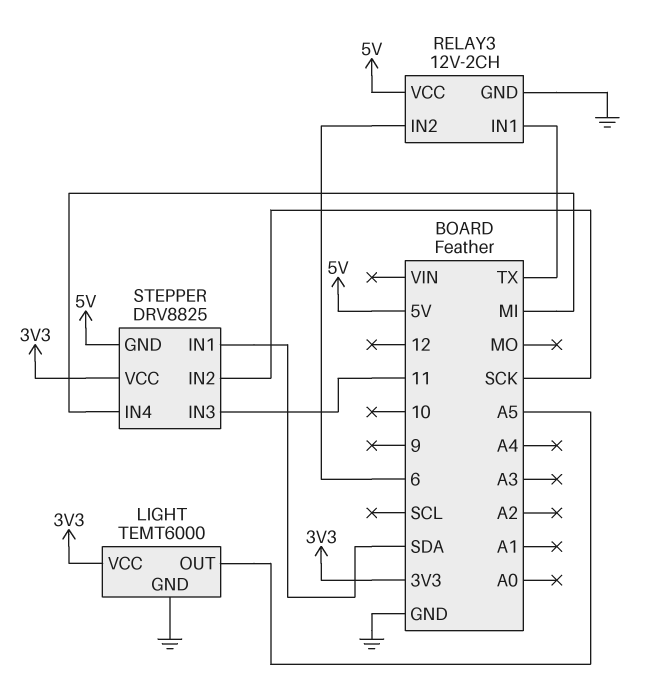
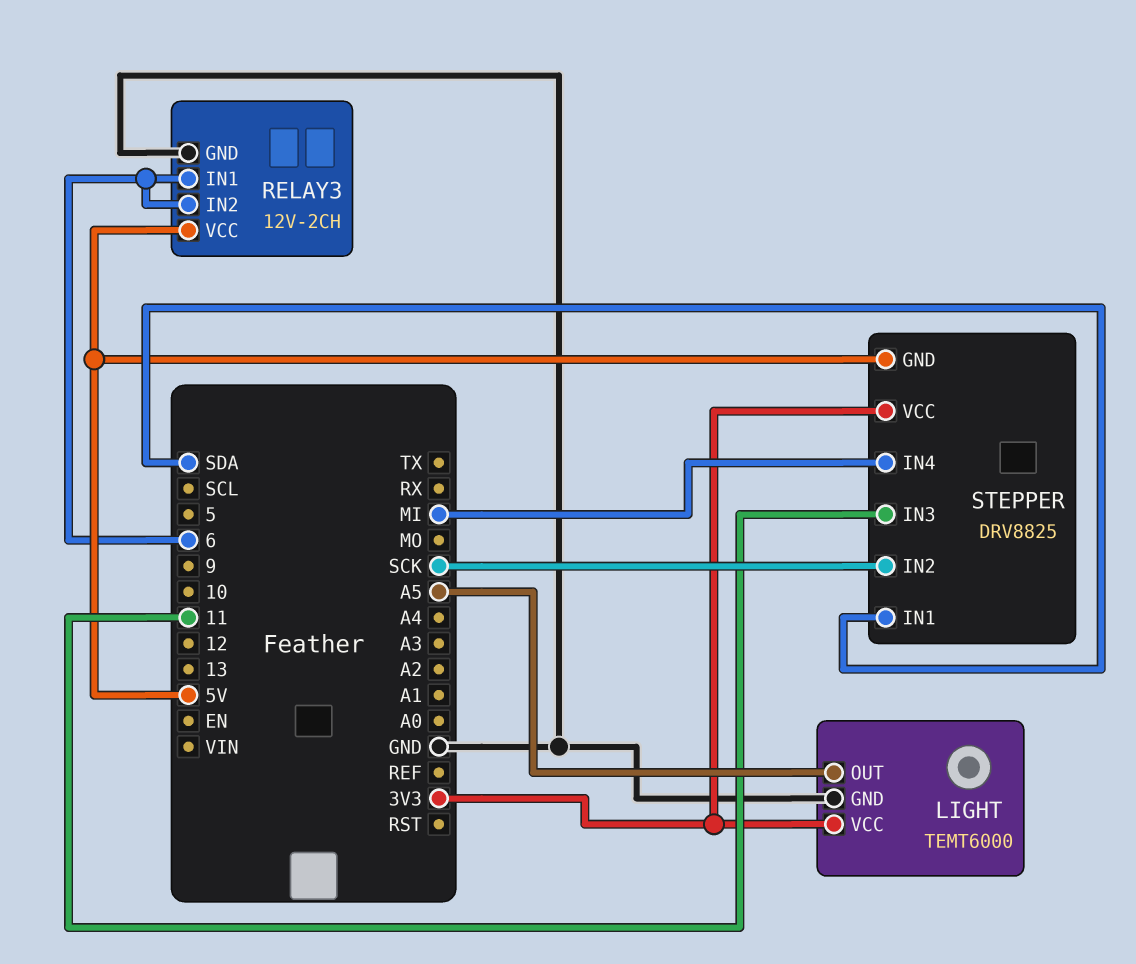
RELAY3 pin IN1: TX -> 6

